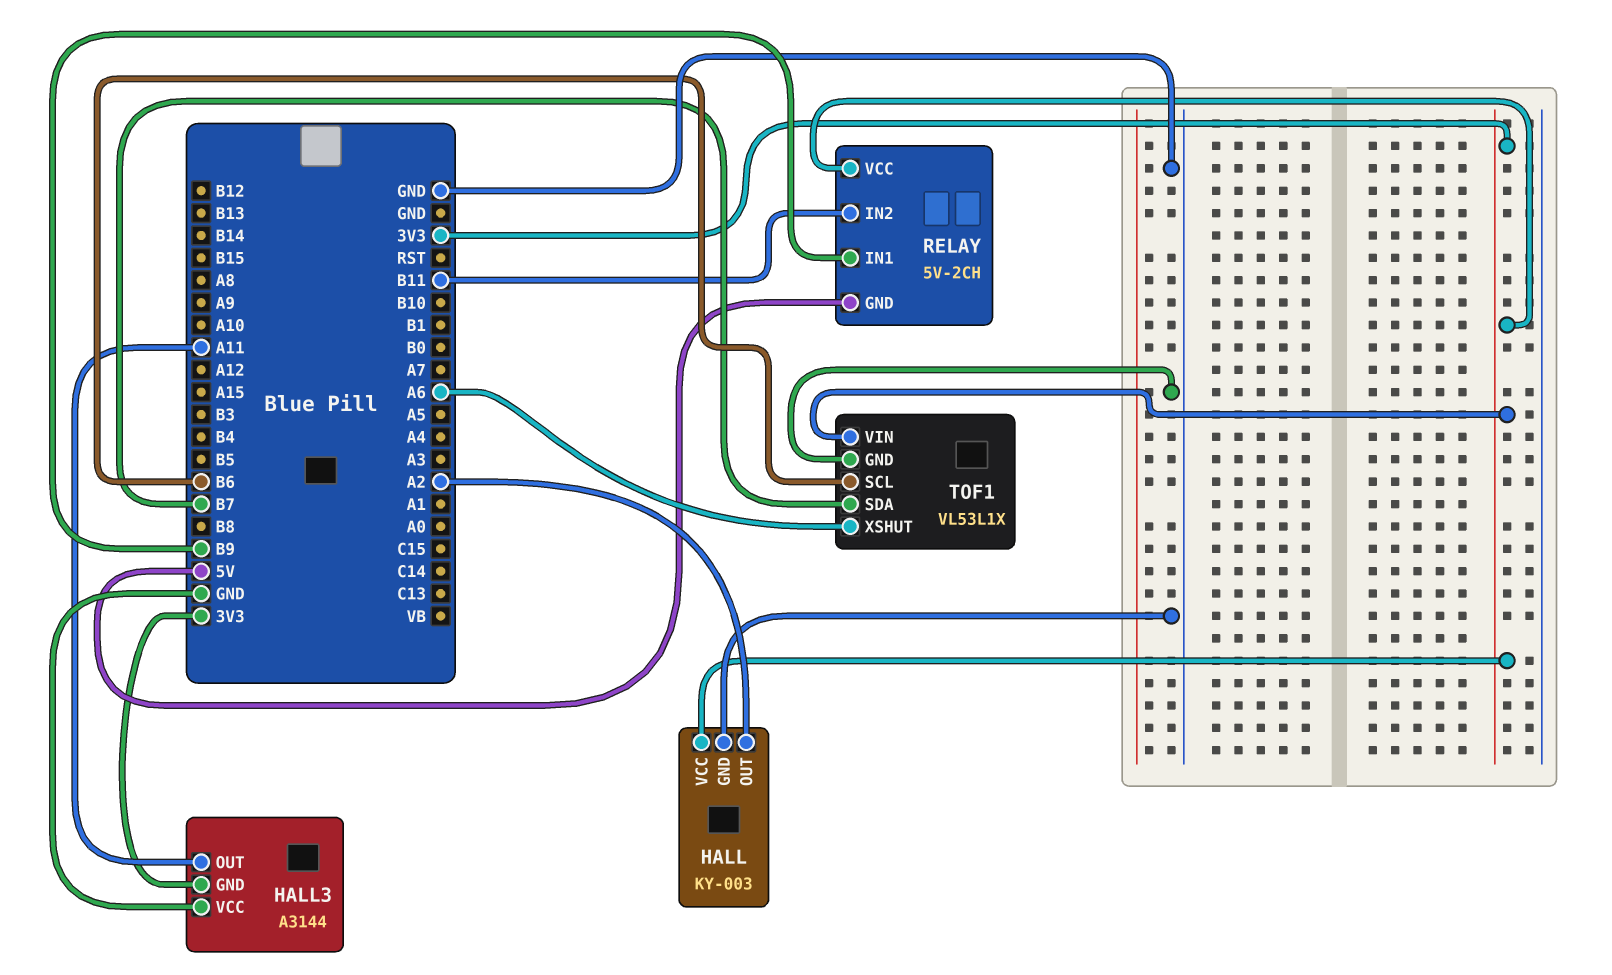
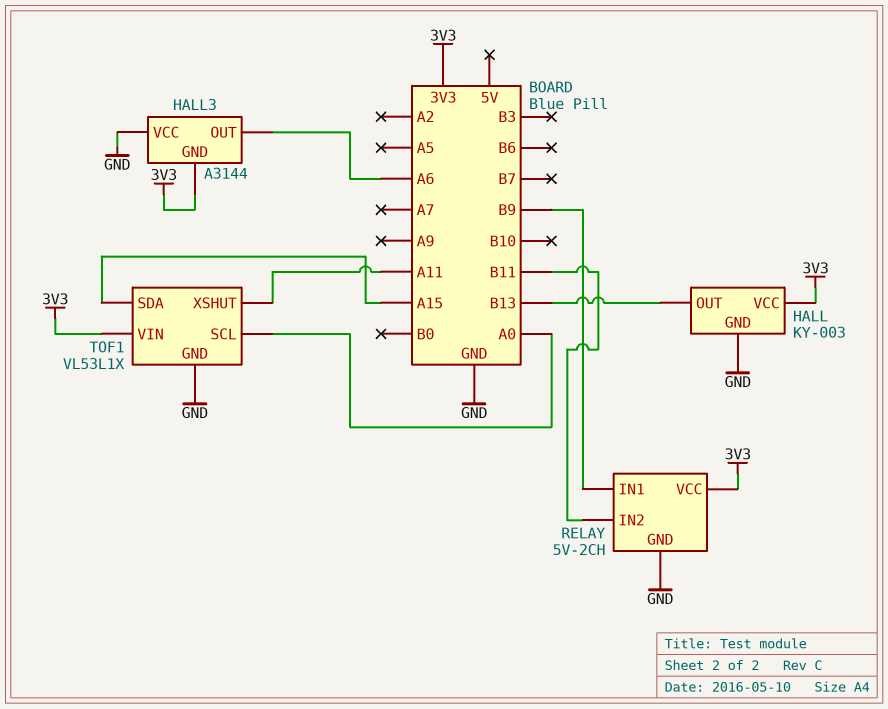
HALL pin OUT: A2 -> B13
HALL3 pin OUT: A11 -> A6
RELAY pin GND: 5V -> GND
TOF1 pin SCL: B6 -> A0
TOF1 pin SDA: B7 -> A15
TOF1 pin XSHUT: A6 -> A11

